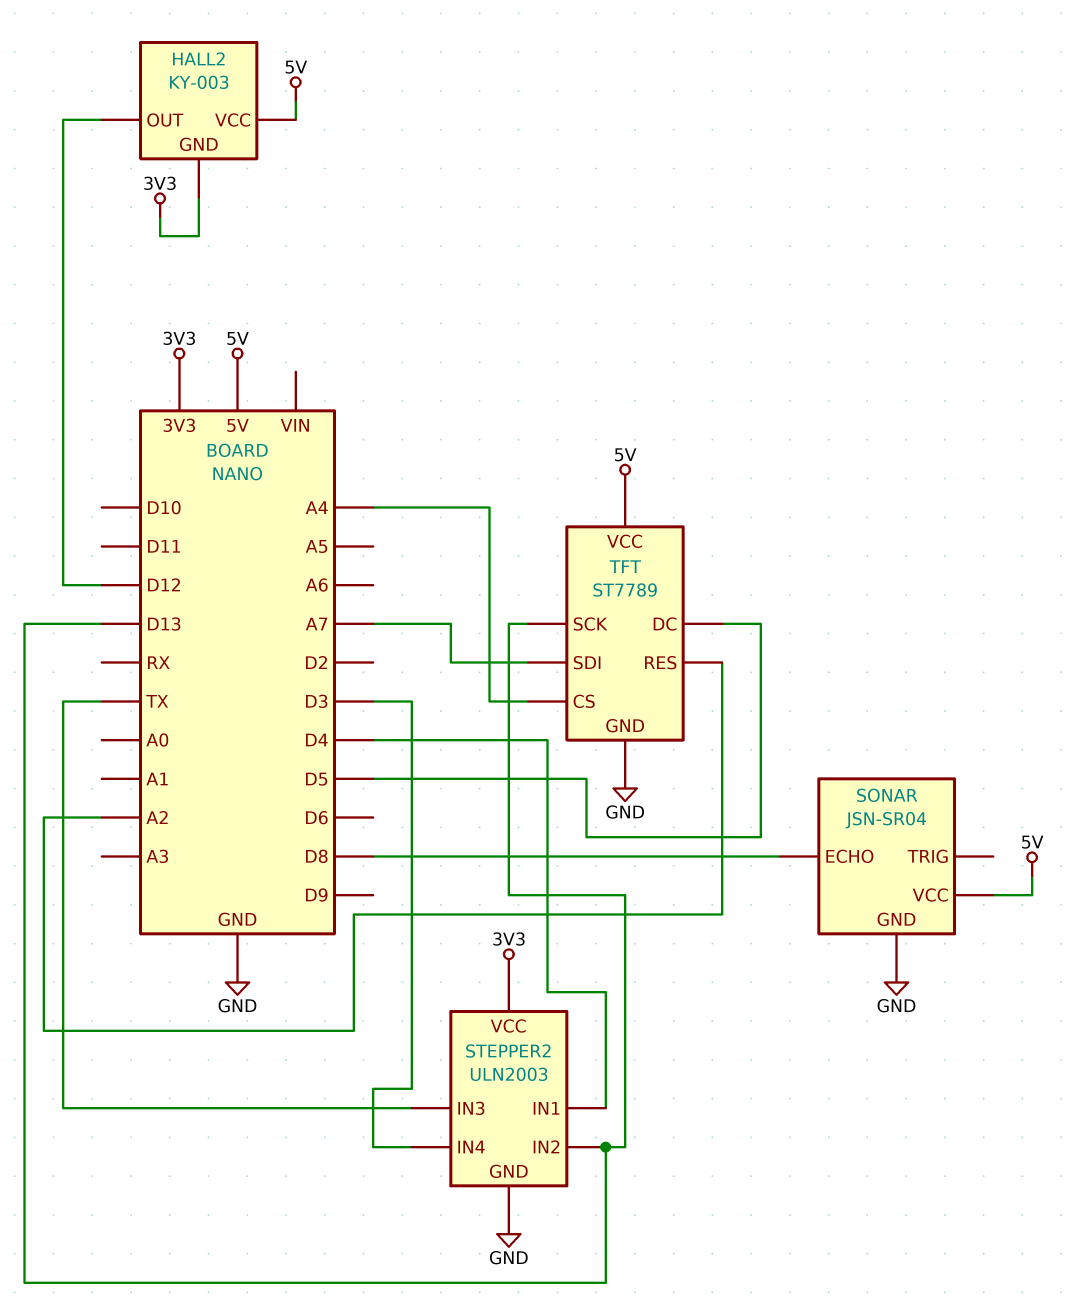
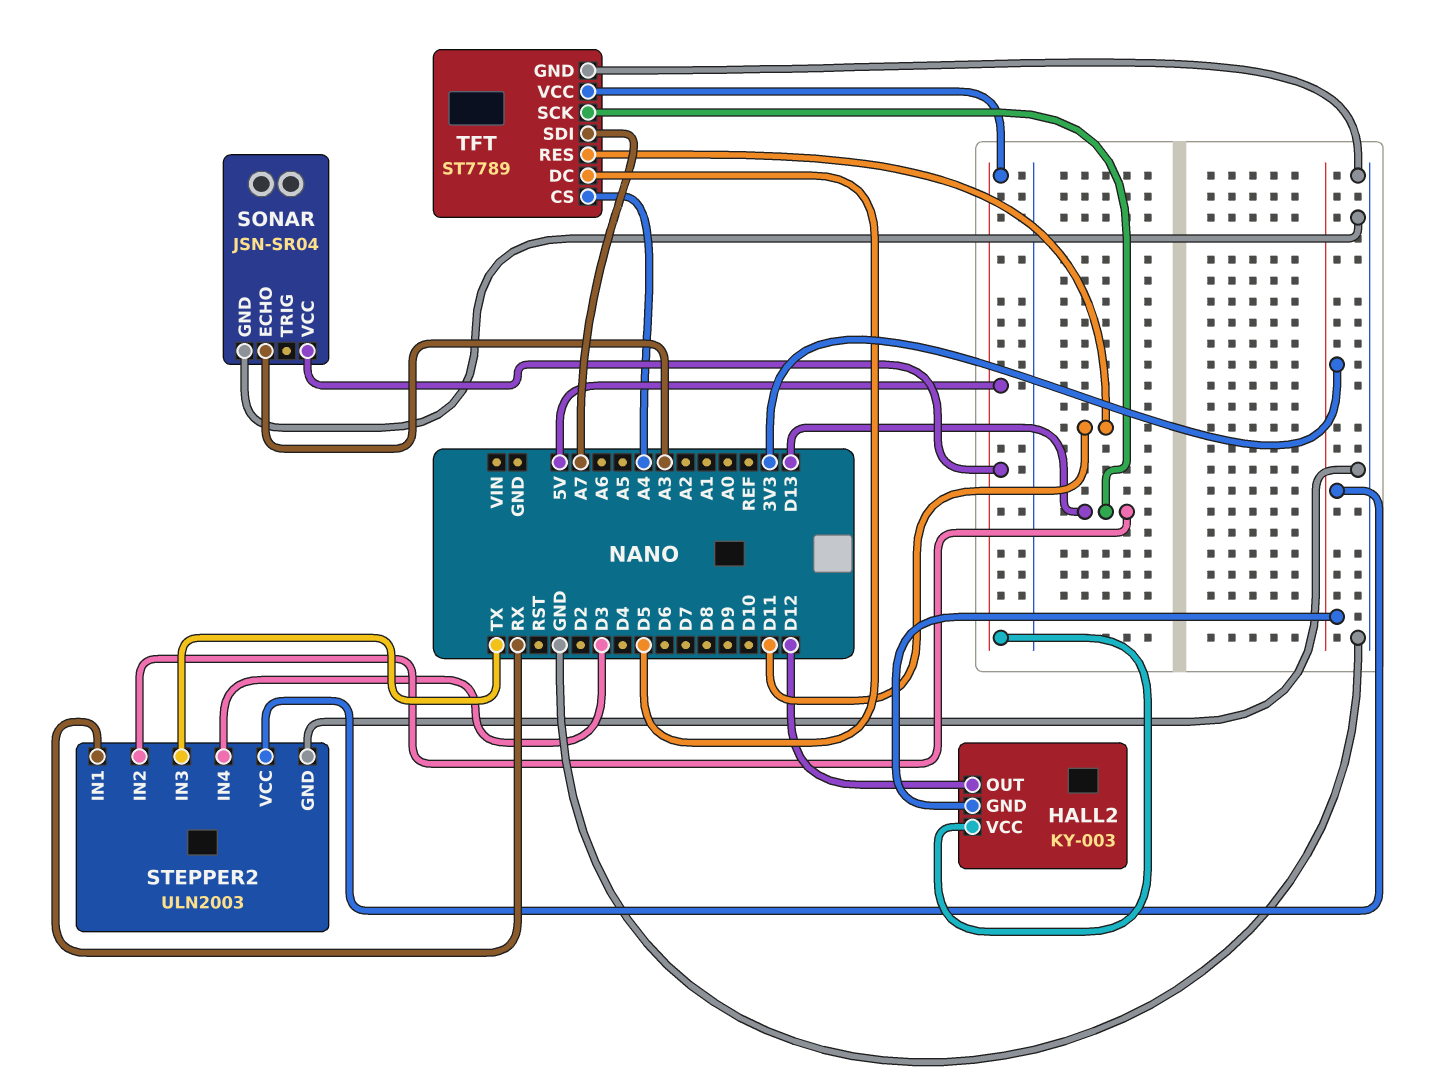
SONAR pin ECHO: D8 -> A3
STEPPER2 pin IN1: D4 -> RX
TFT pin RES: A2 -> D11

